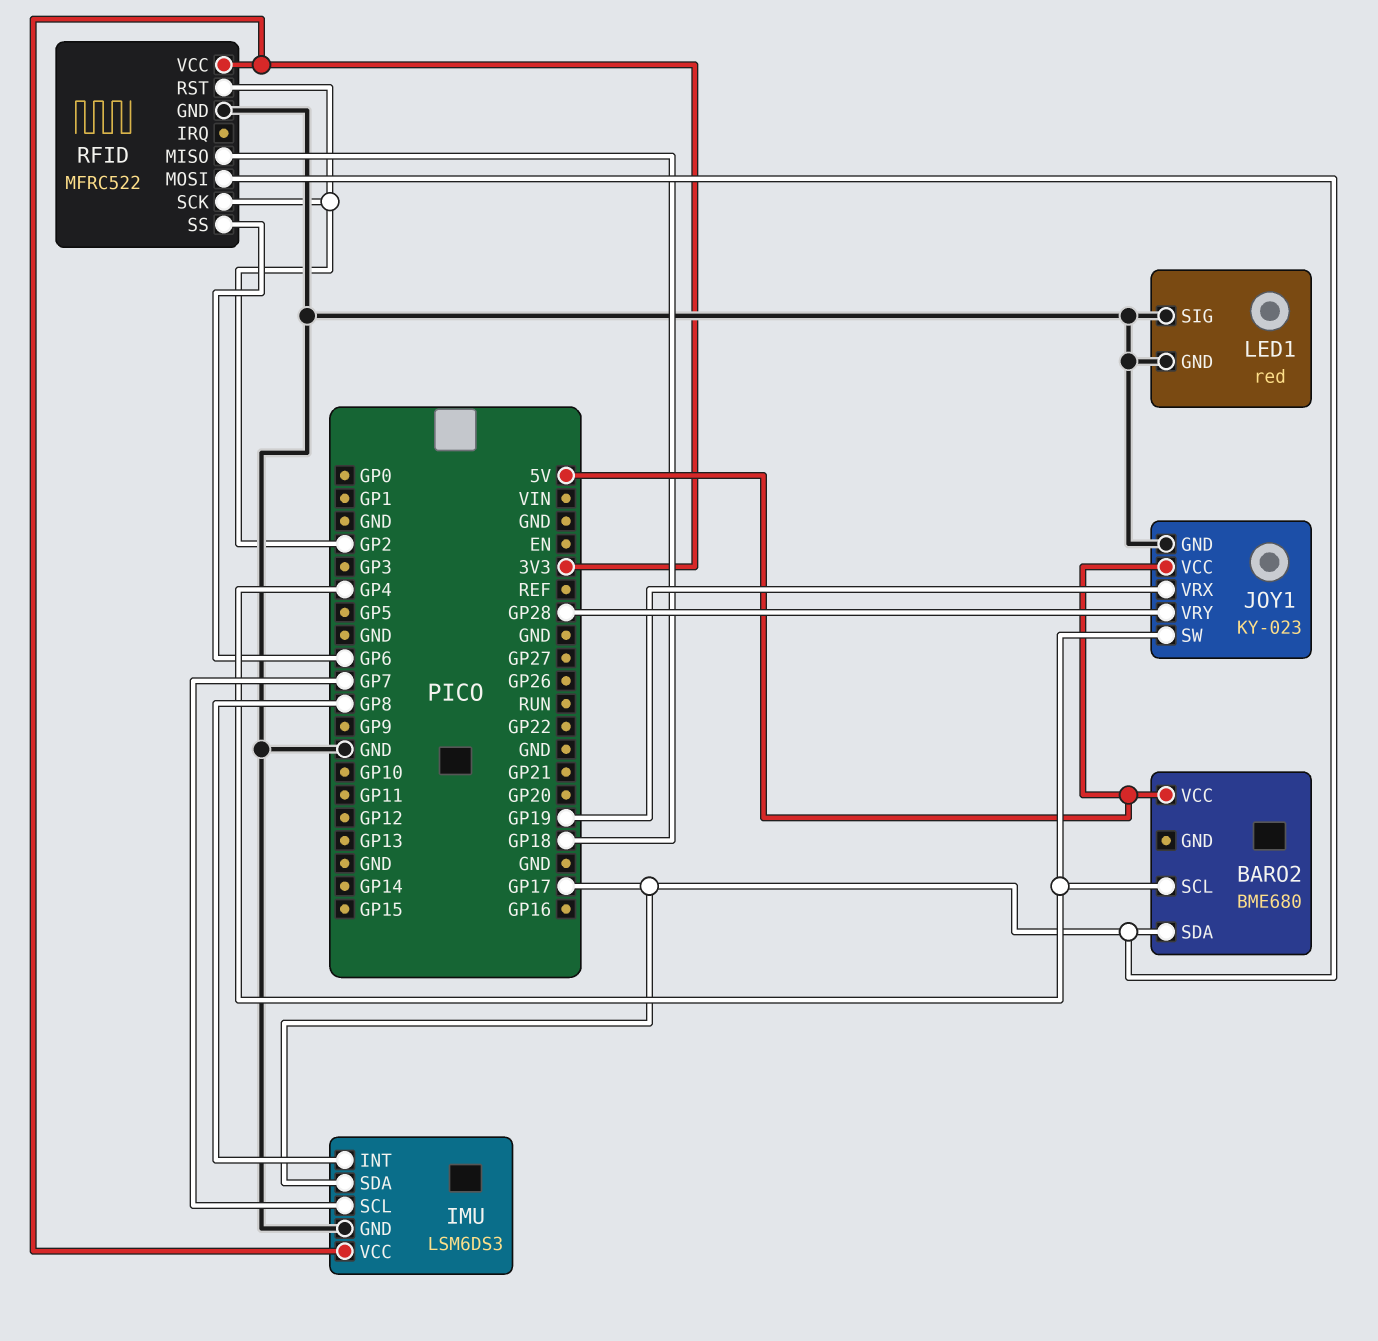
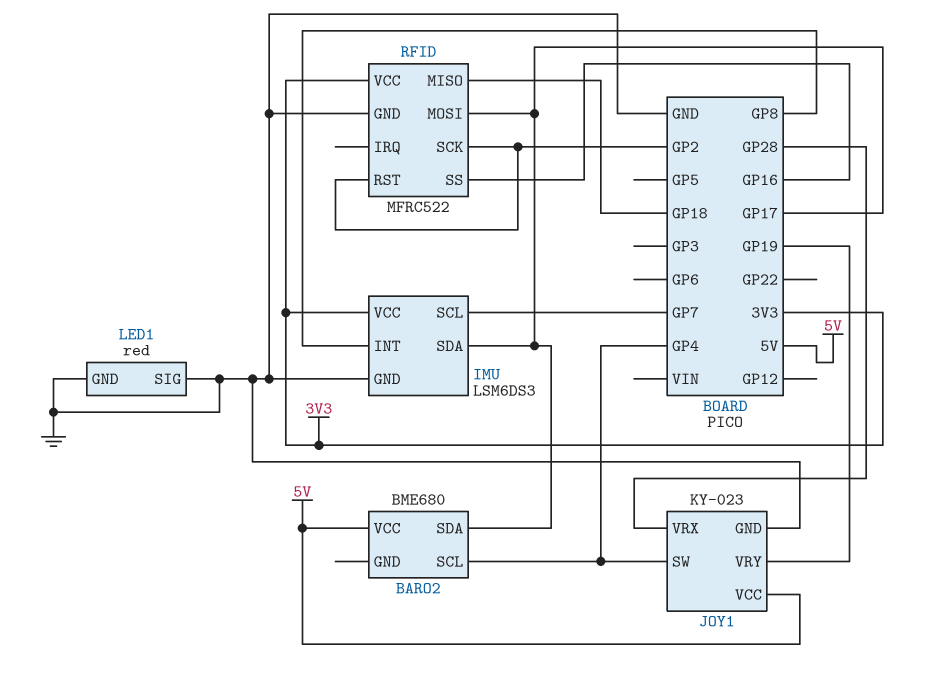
JOY1 pin VRX: GP19 -> GP28
JOY1 pin VRY: GP28 -> GP19
RFID pin SS: GP6 -> GP16

